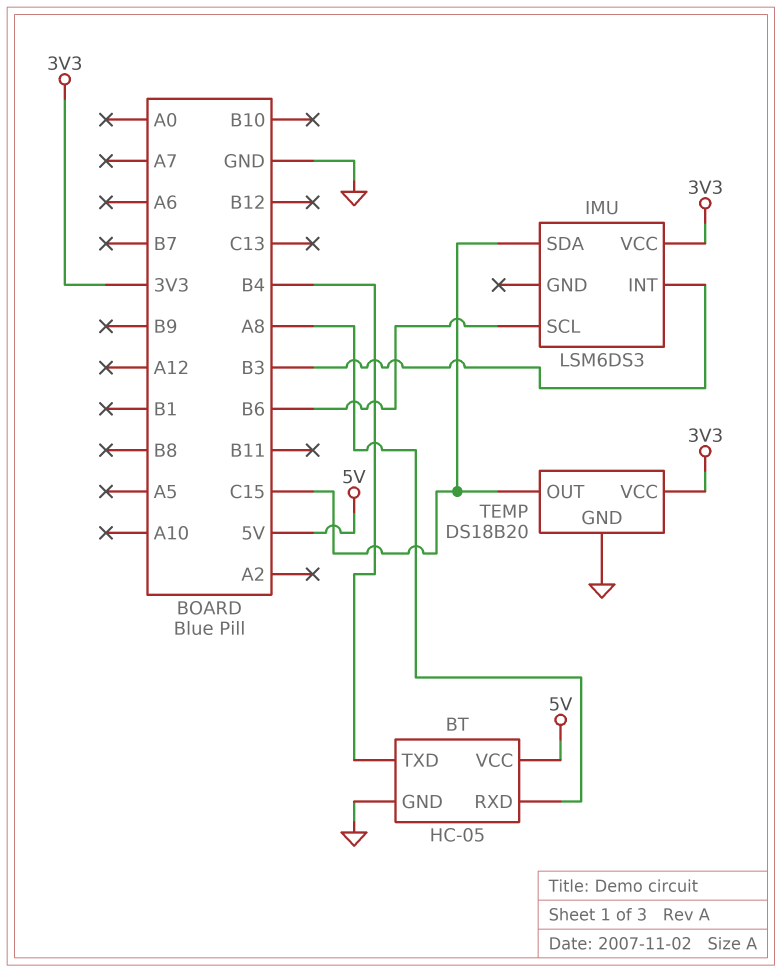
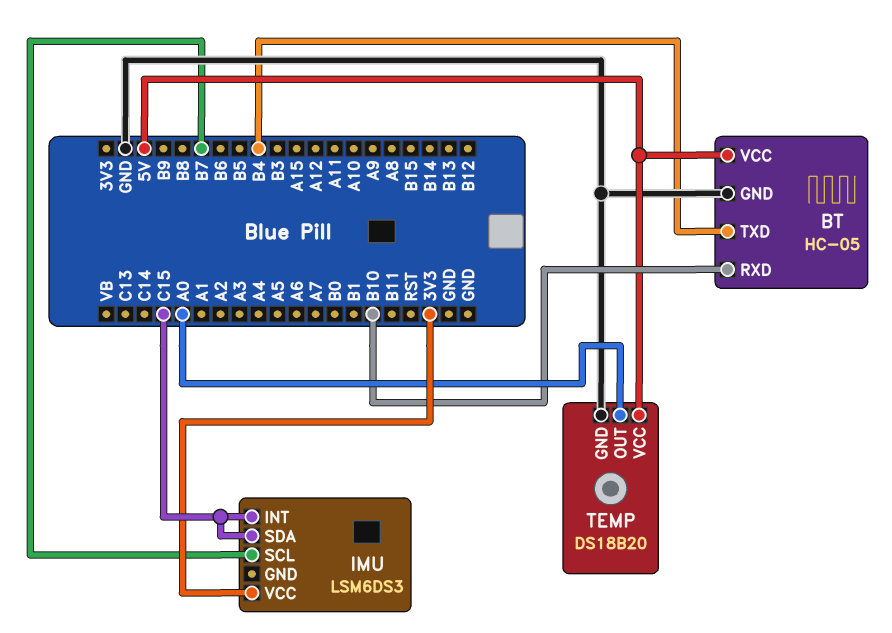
BT pin RXD: A8 -> B10
IMU pin INT: B3 -> C15
IMU pin SCL: B6 -> B7
TEMP pin OUT: C15 -> A0
TEMP pin VCC: 3V3 -> 5V

